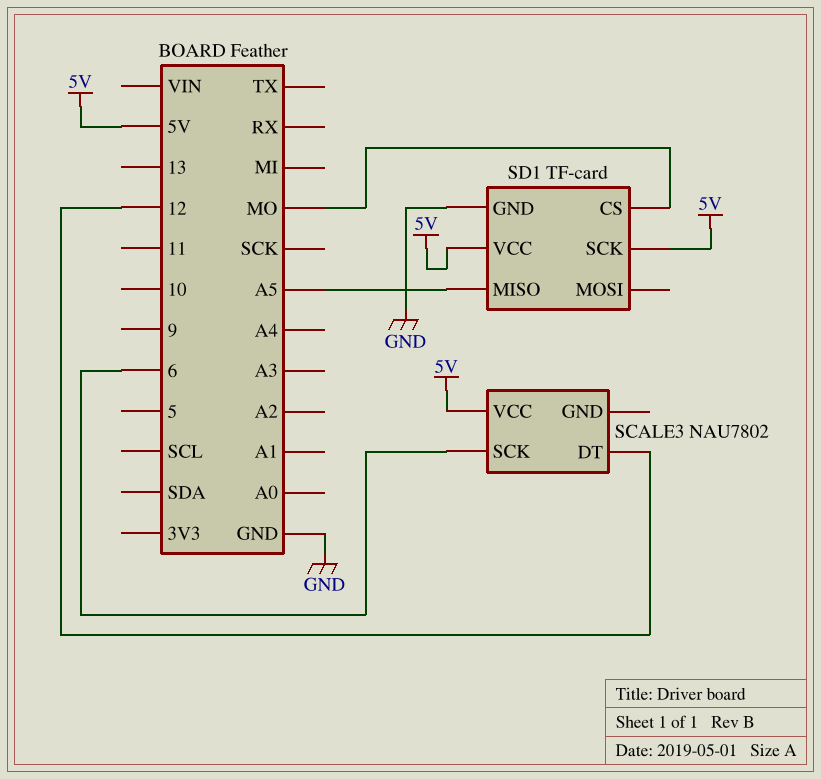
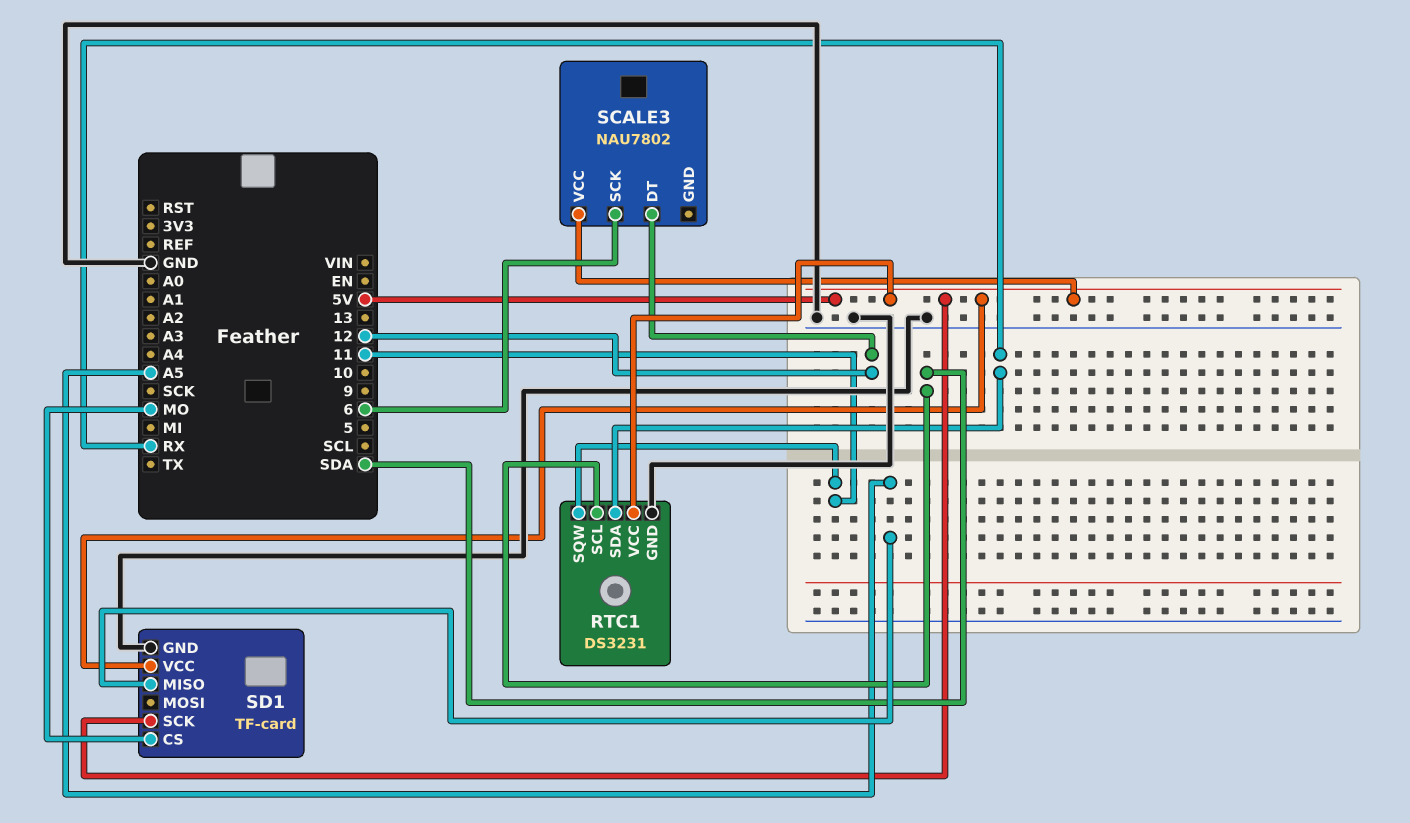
RTC1: none -> DS3231
RTC1 pin GND: none -> GND
RTC1 pin SCL: none -> SDA
RTC1 pin SDA: none -> RX
RTC1 pin SQW: none -> 11
RTC1 pin VCC: none -> 5V

